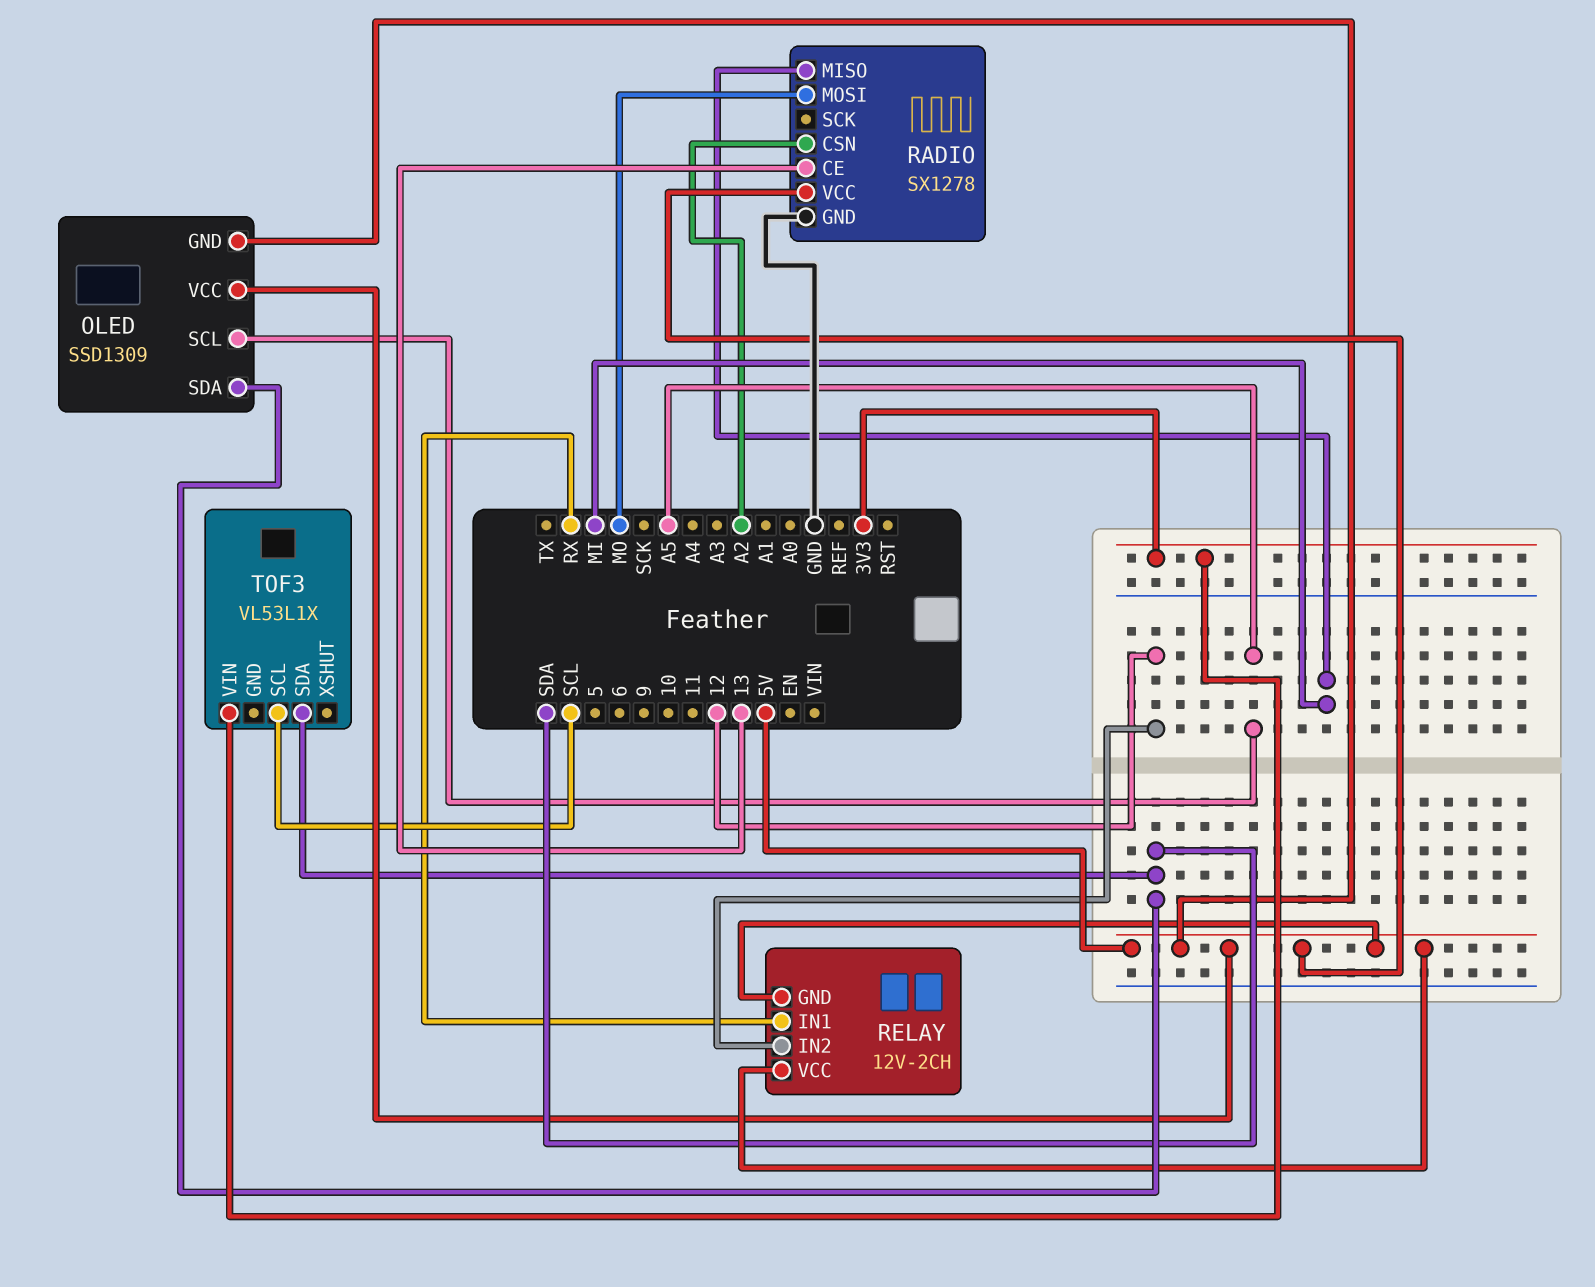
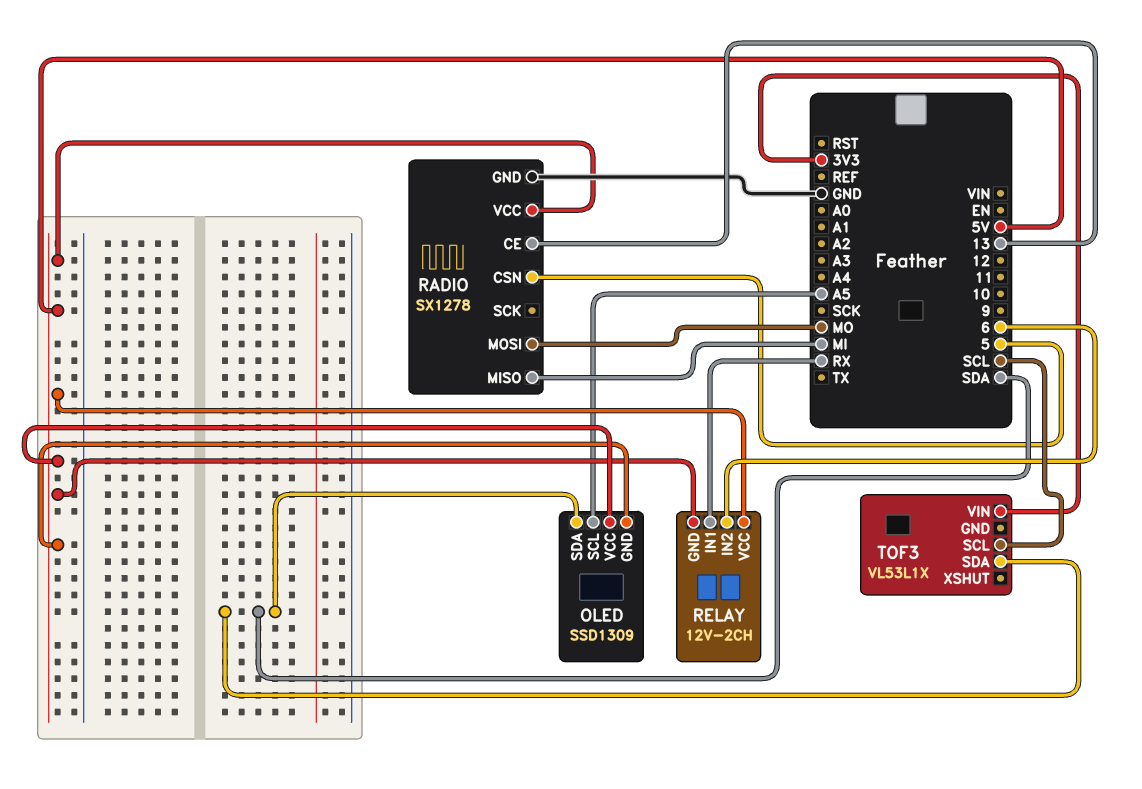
RADIO pin CSN: A2 -> 5
RELAY pin IN2: 12 -> 6

